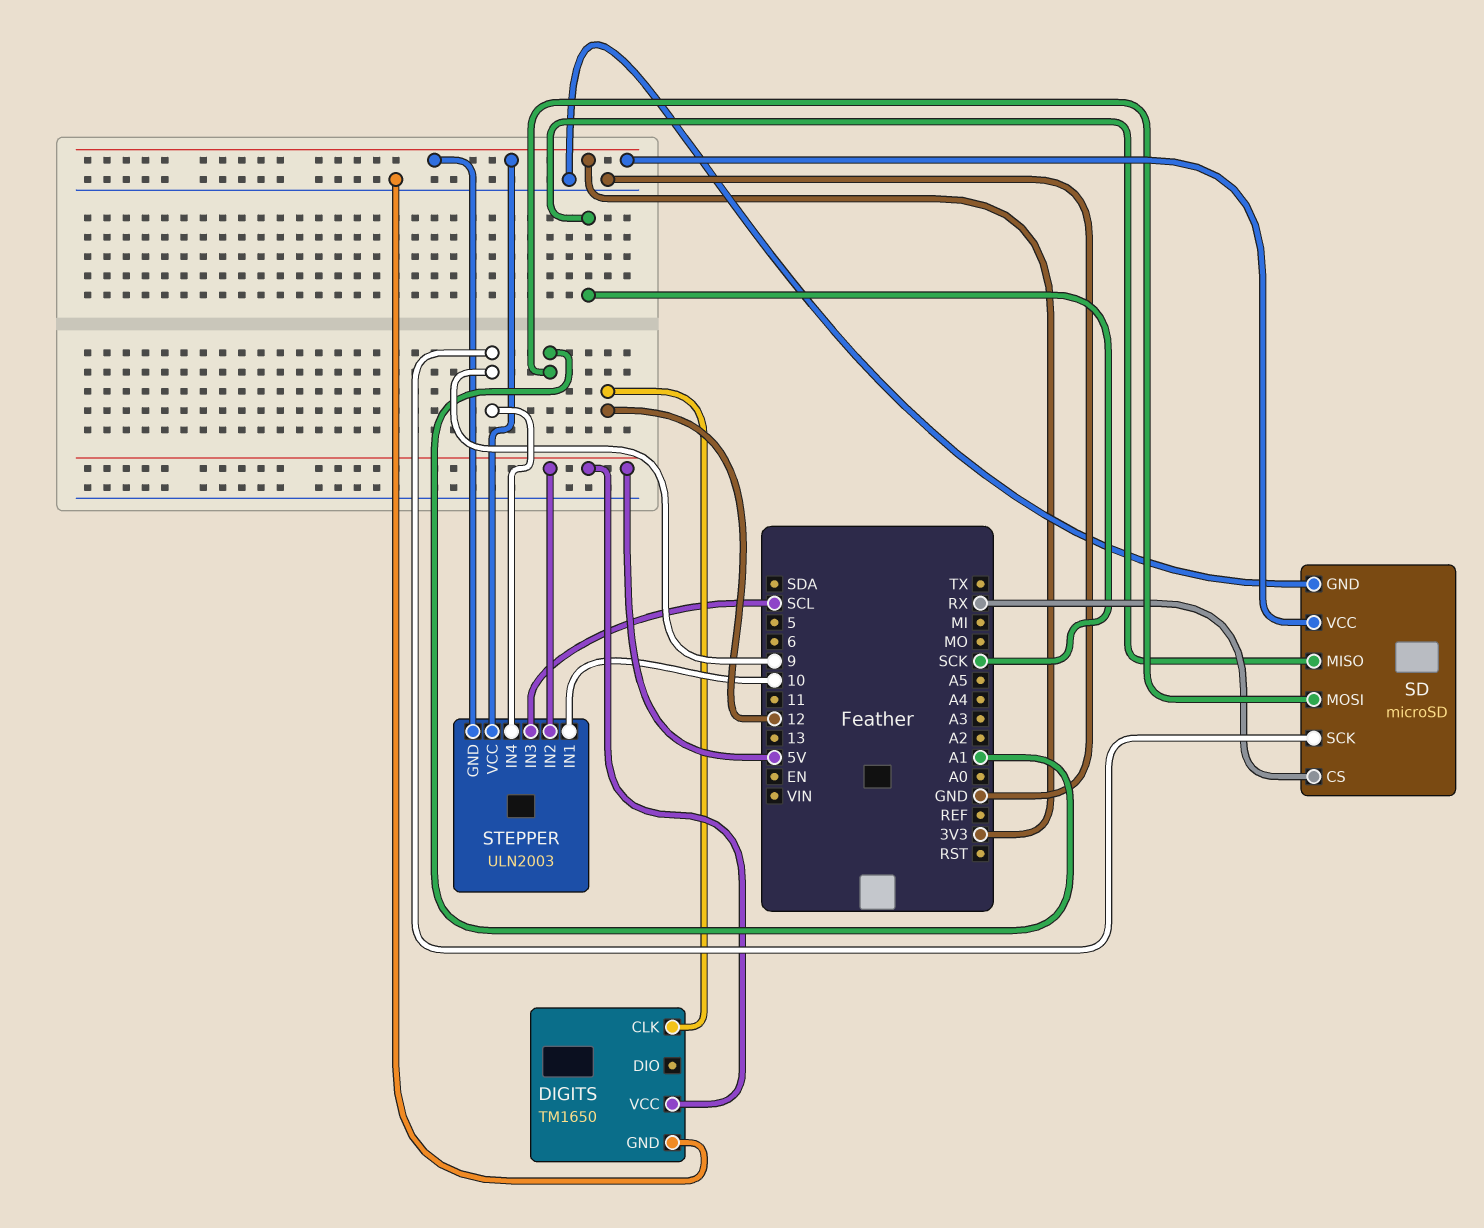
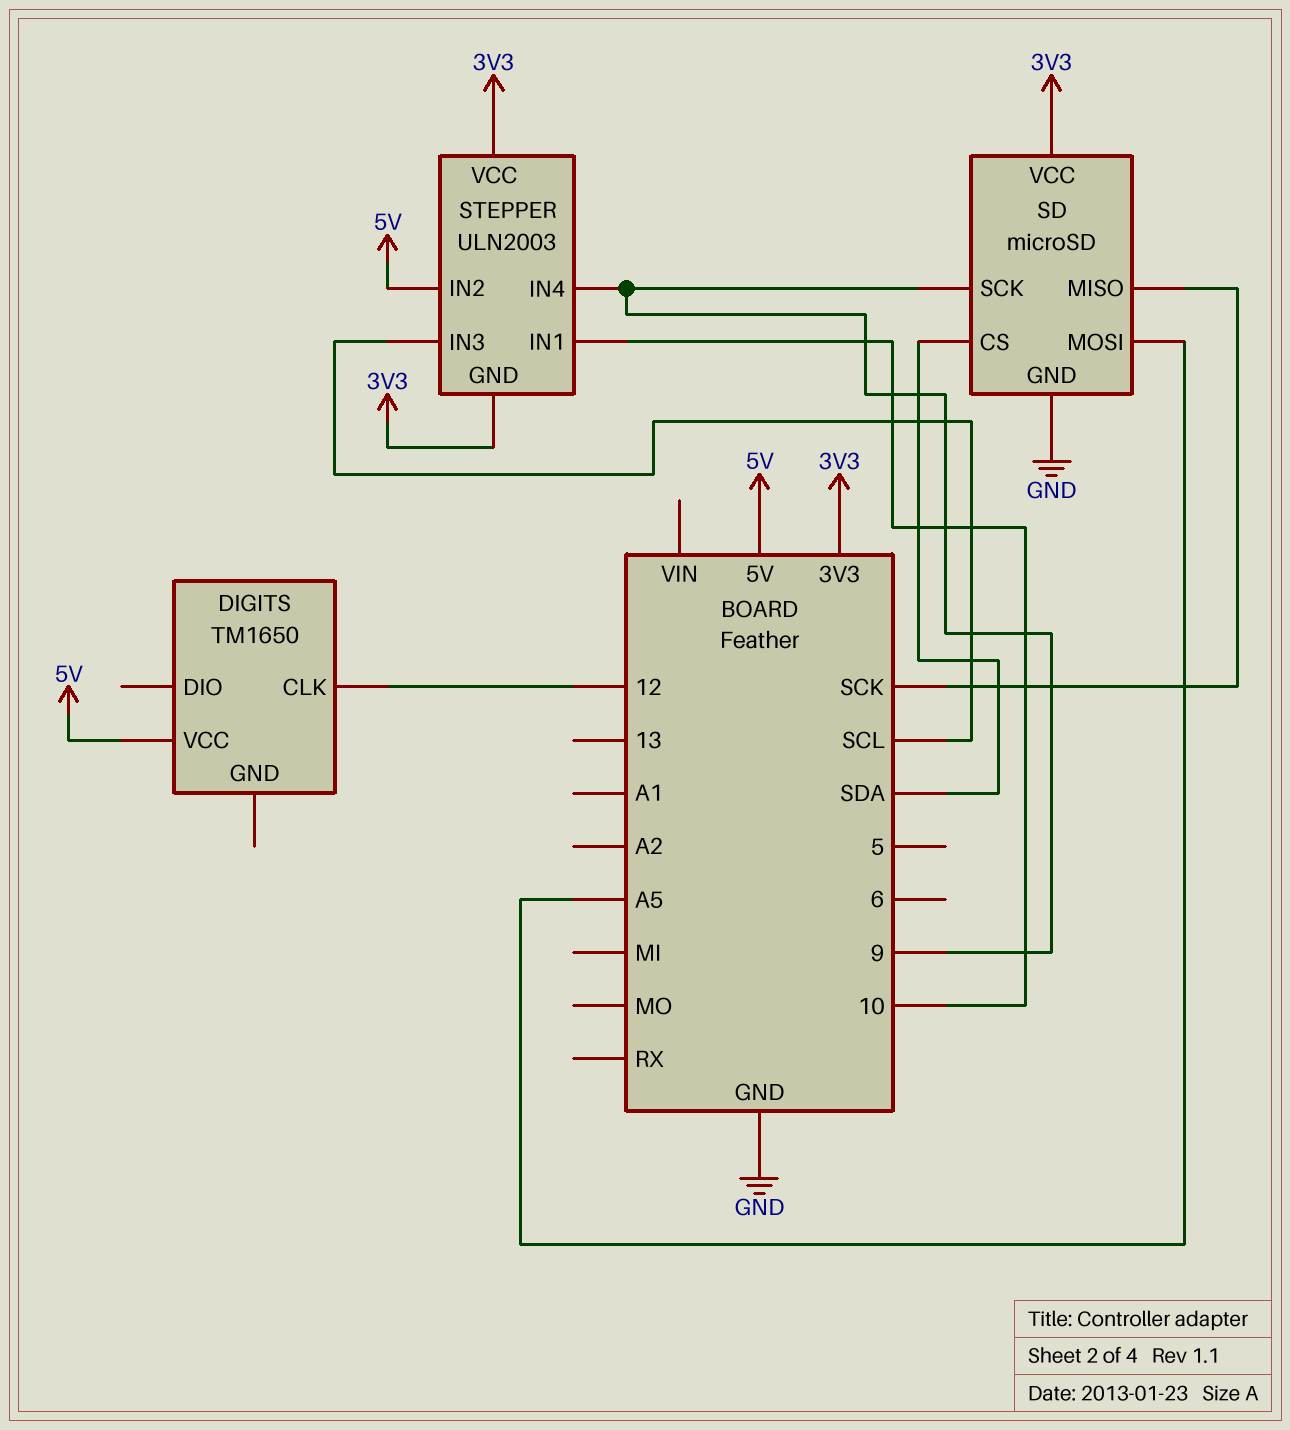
DIGITS pin GND: GND -> none
SD pin CS: RX -> SDA
SD pin MOSI: A1 -> A5

